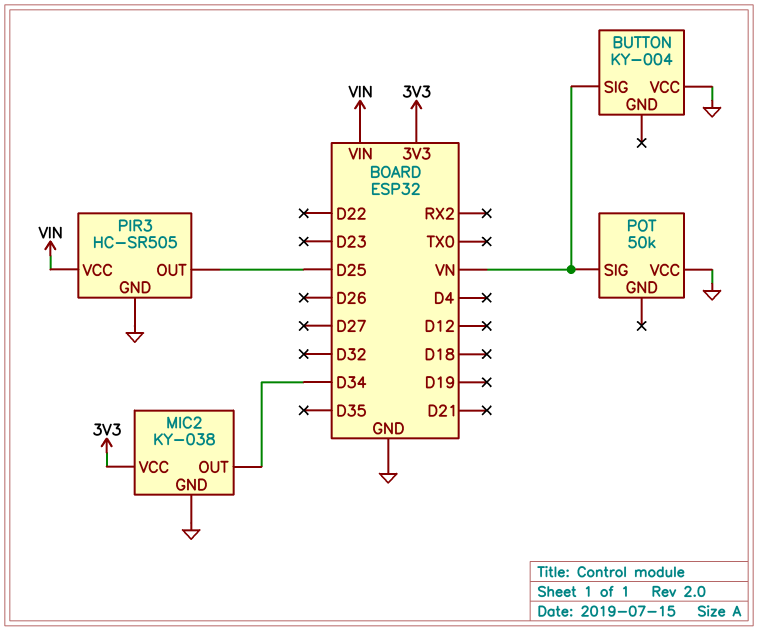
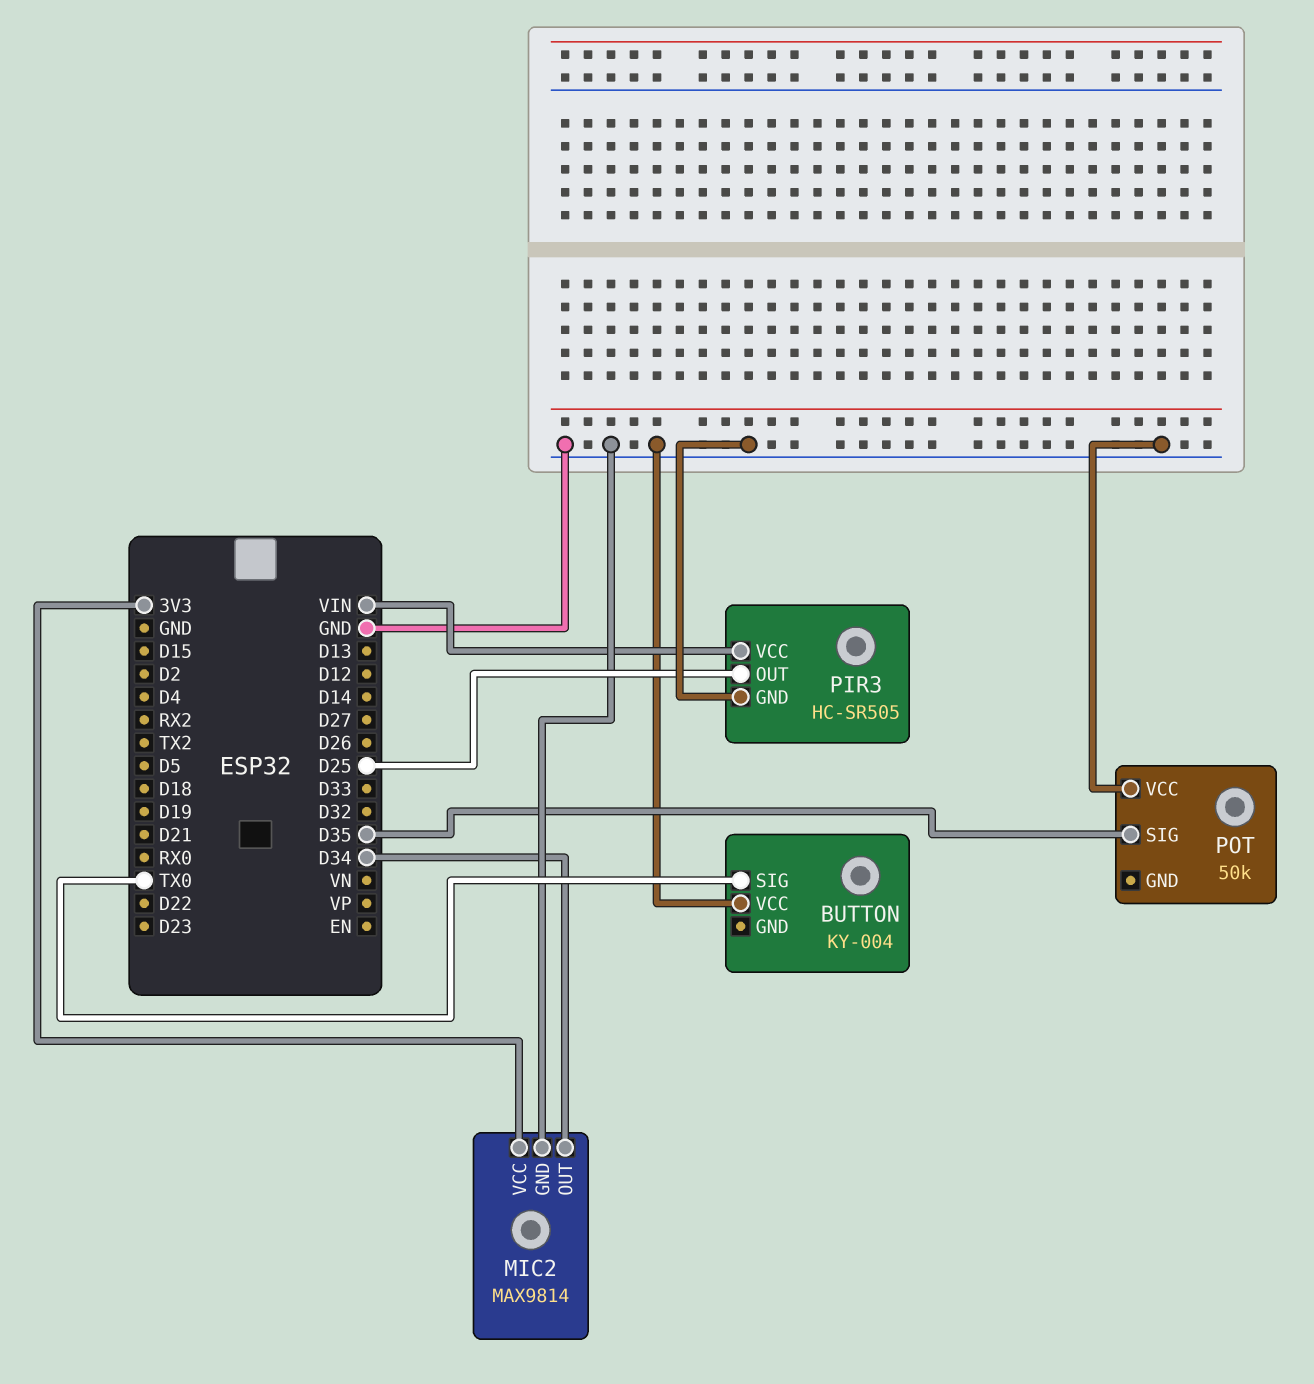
BUTTON pin SIG: VN -> TX0
MIC2: KY-038 -> MAX9814
POT pin SIG: VN -> D35

